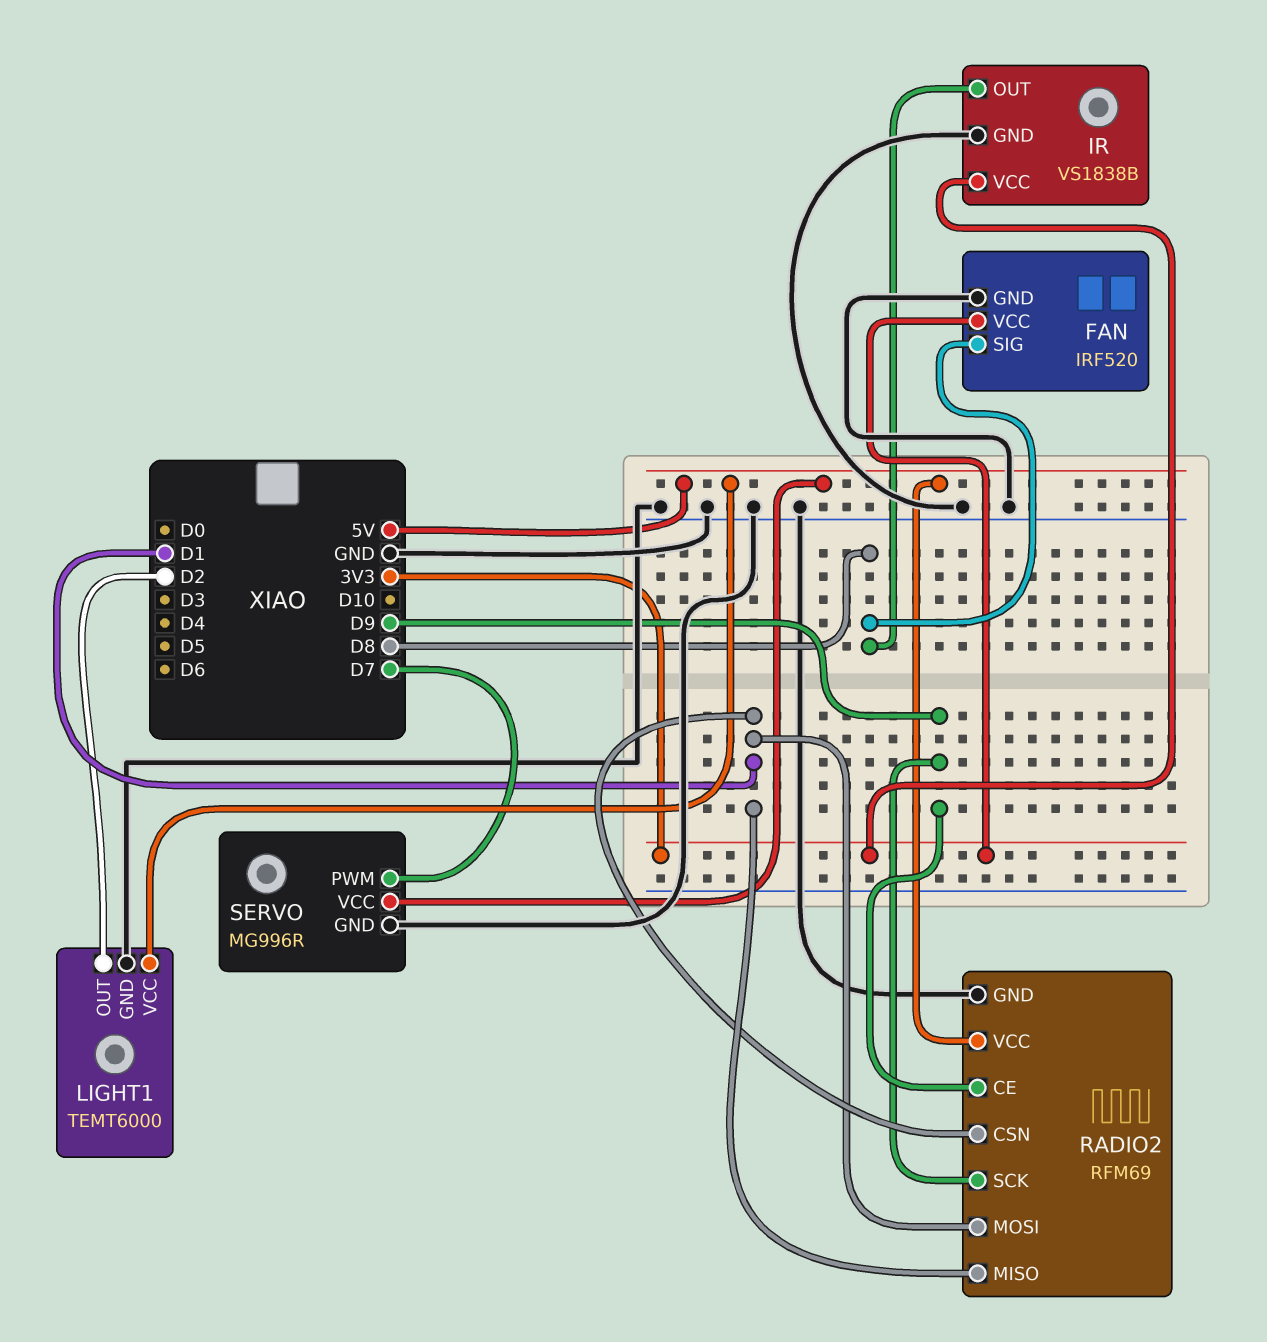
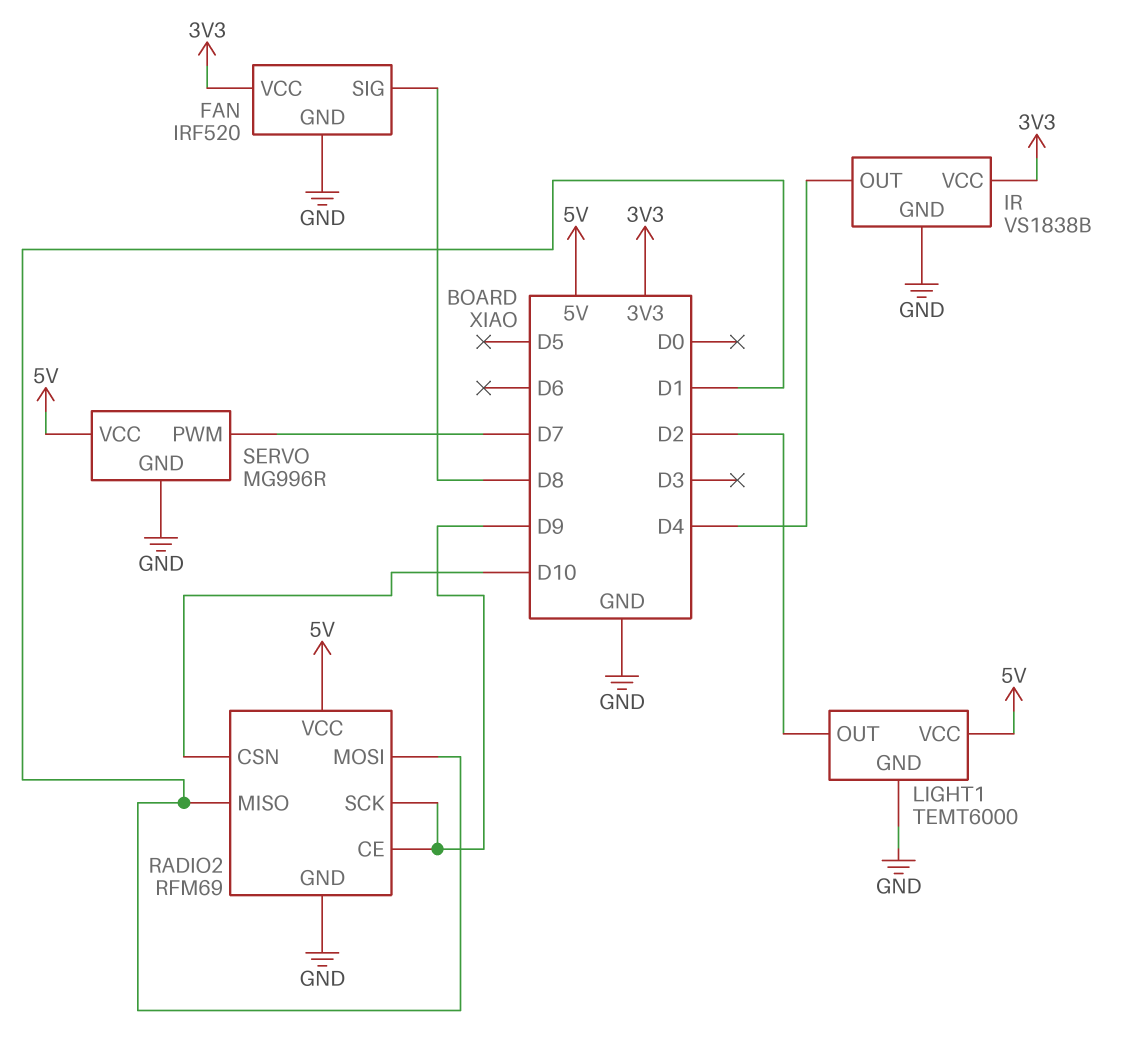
IR pin OUT: D8 -> D4
RADIO2 pin CSN: D1 -> D10

